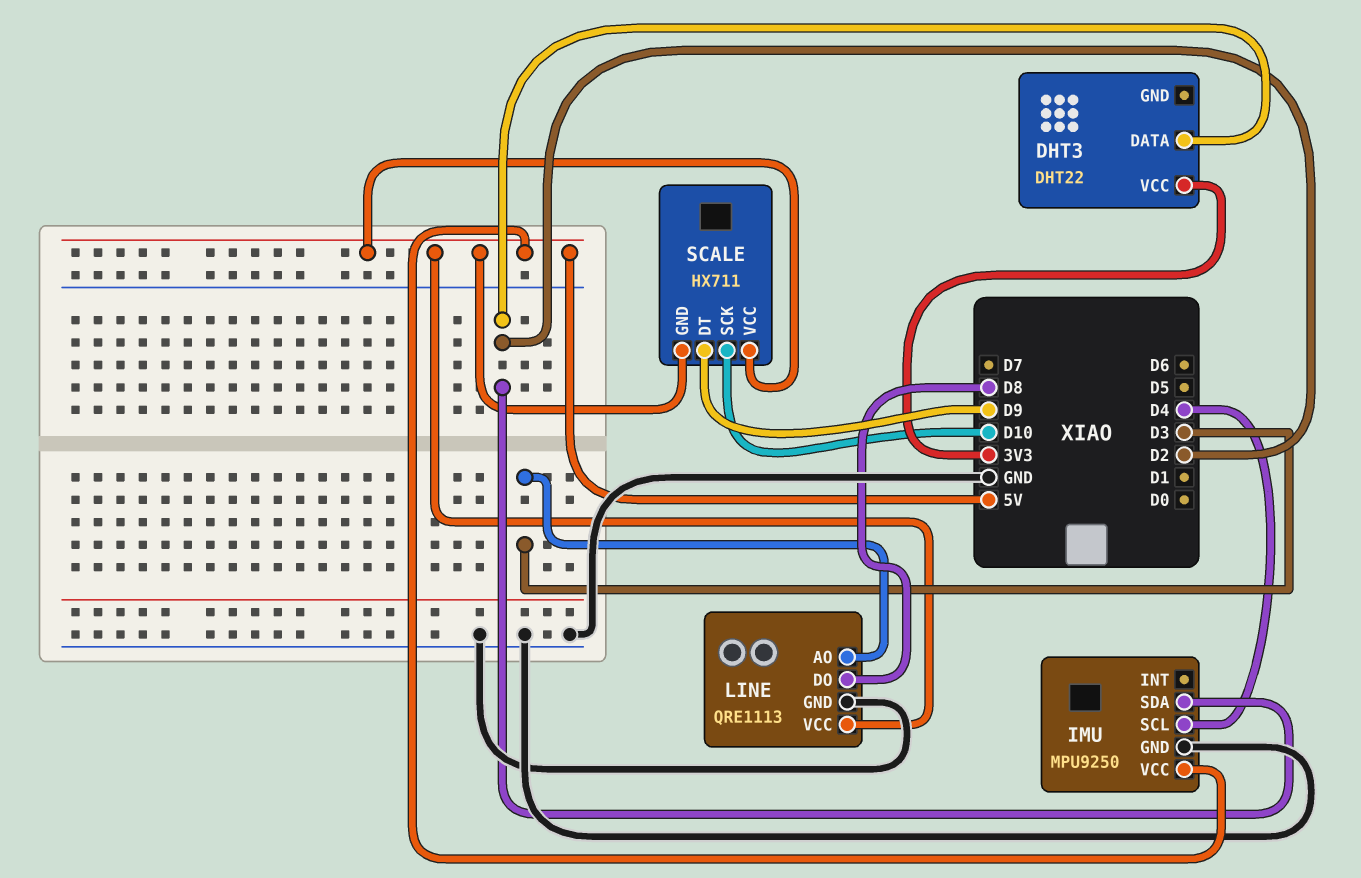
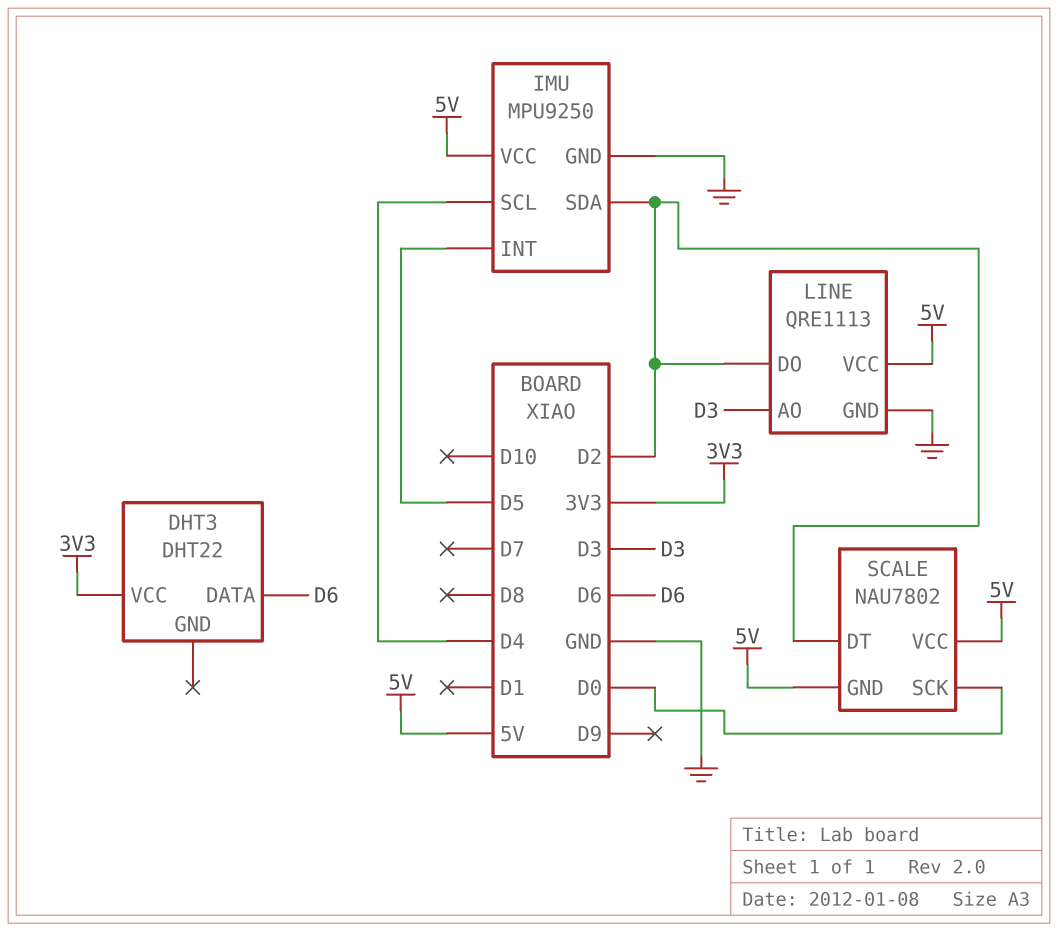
DHT3 pin DATA: D2 -> D6
IMU pin INT: none -> D5
LINE pin DO: D8 -> D2
SCALE: HX711 -> NAU7802
SCALE pin DT: D9 -> D2
SCALE pin SCK: D10 -> D0

